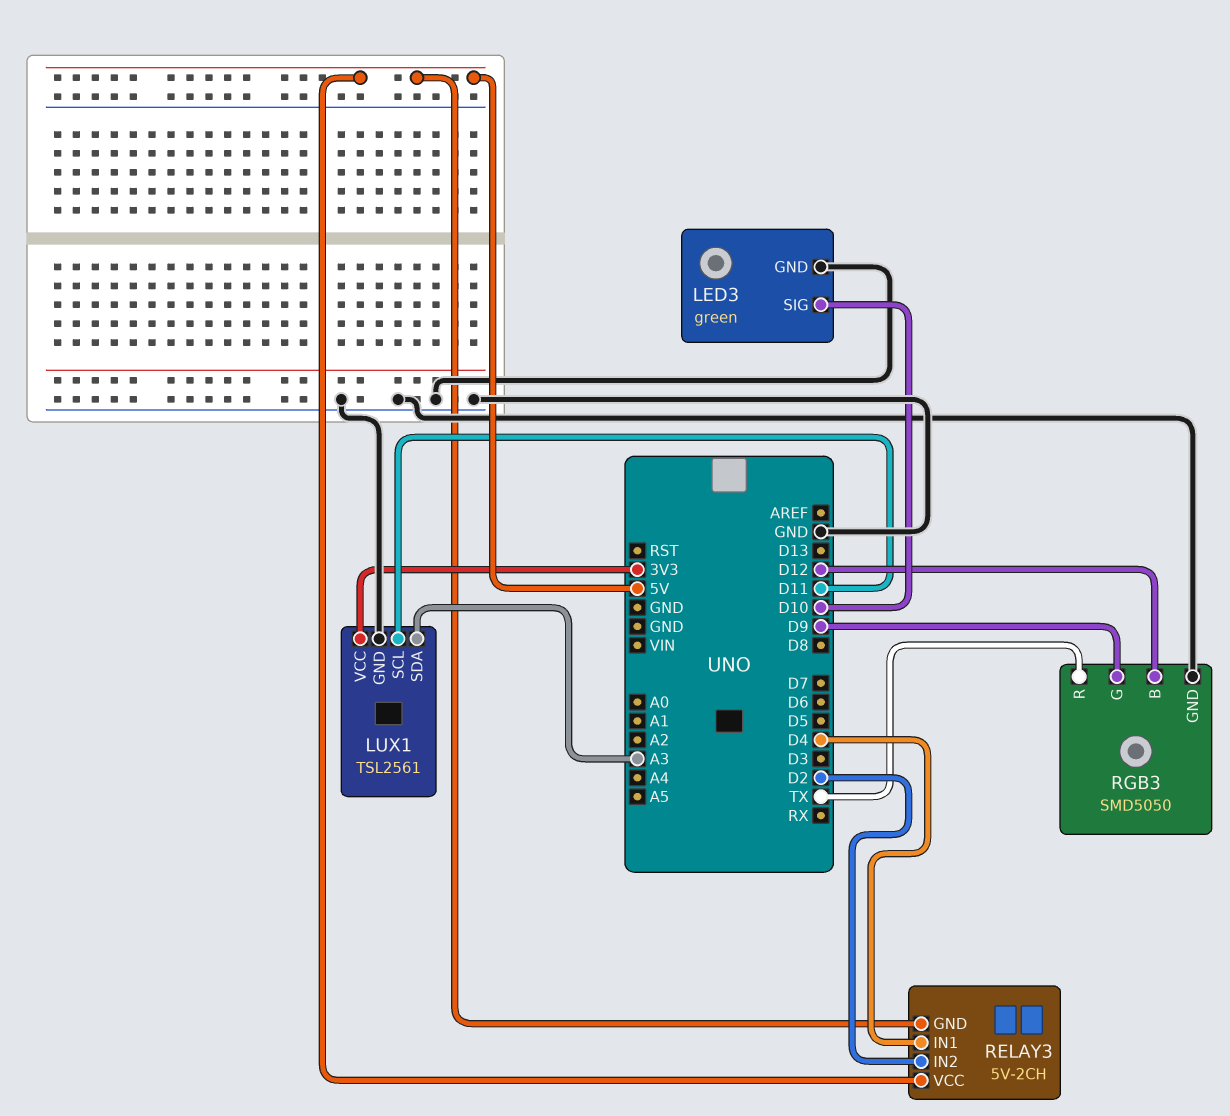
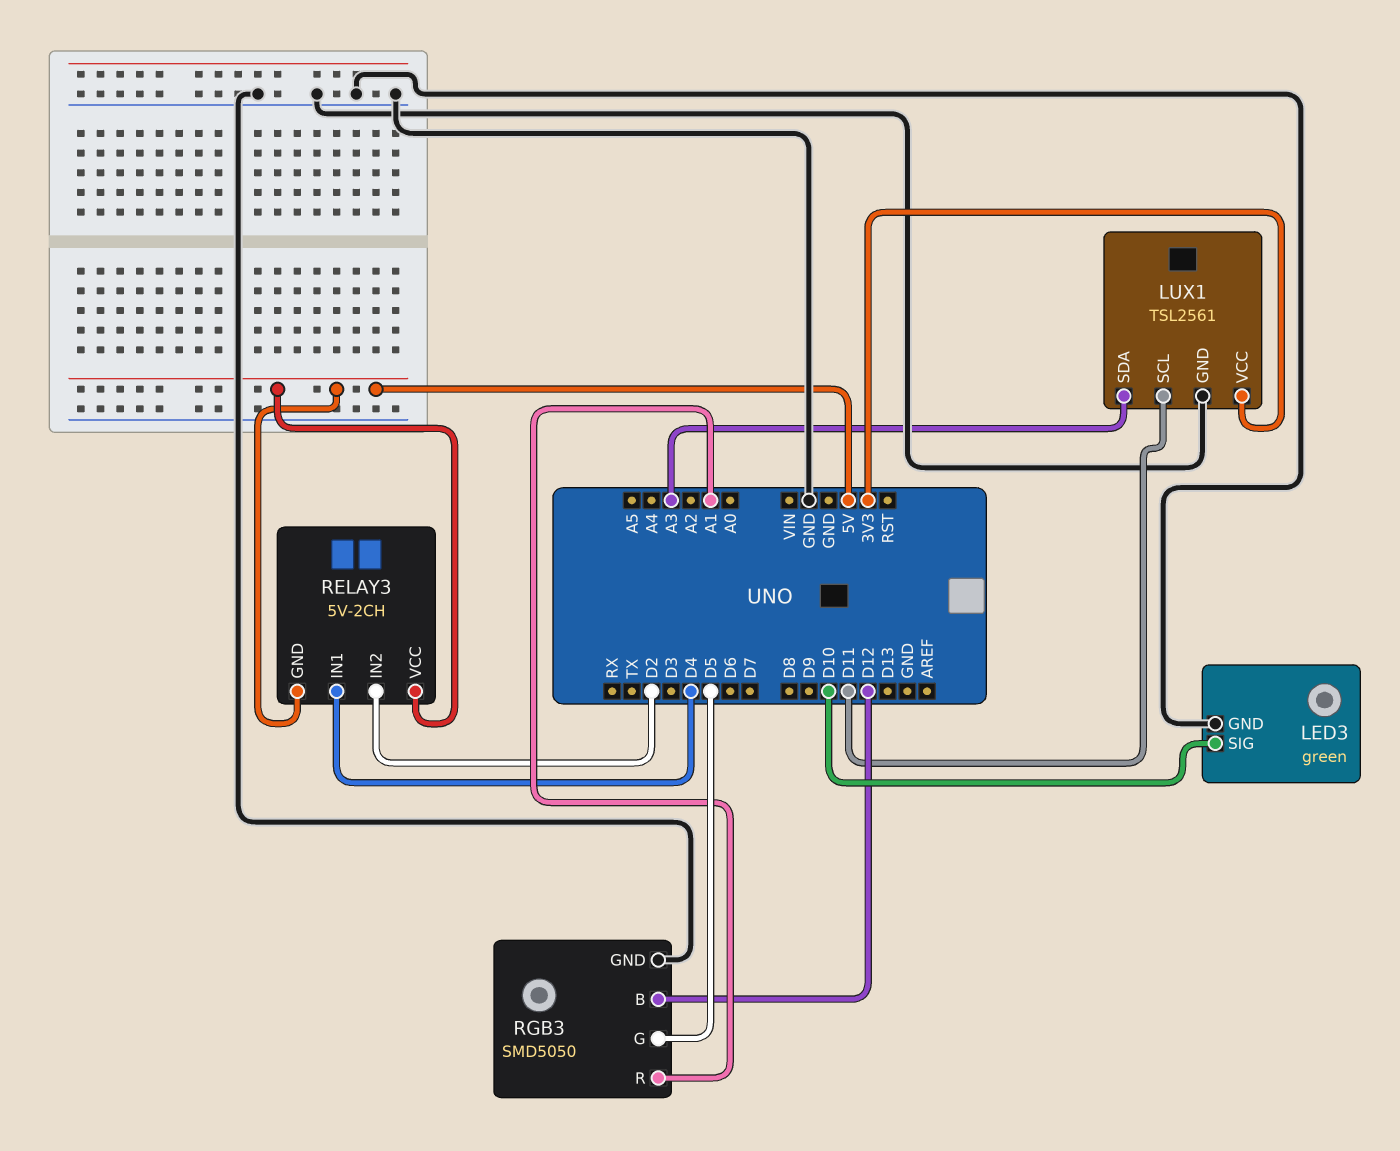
RGB3 pin G: D9 -> D5
RGB3 pin R: TX -> A1

